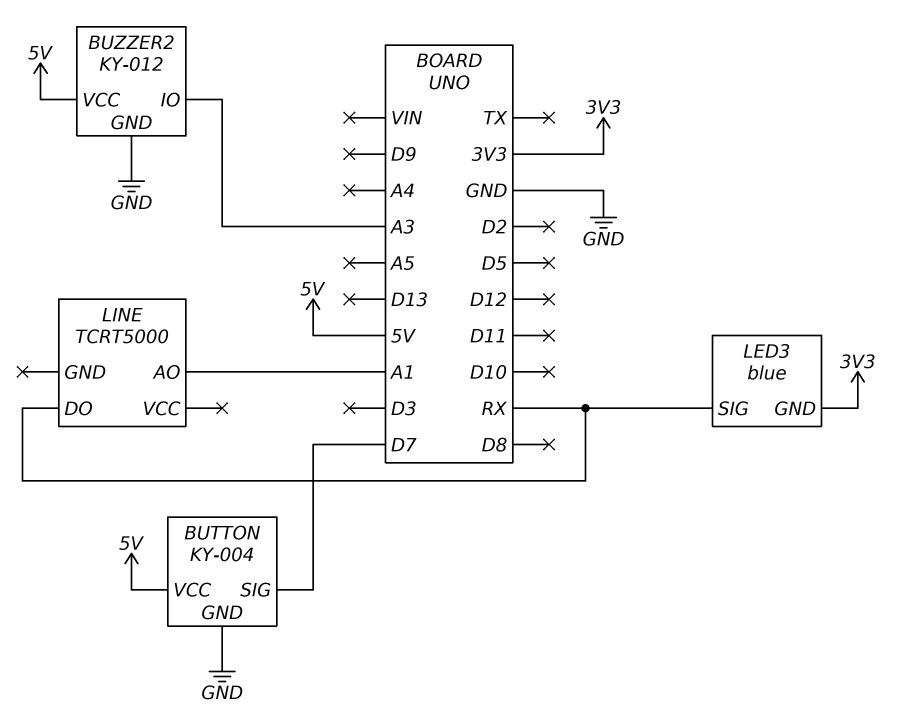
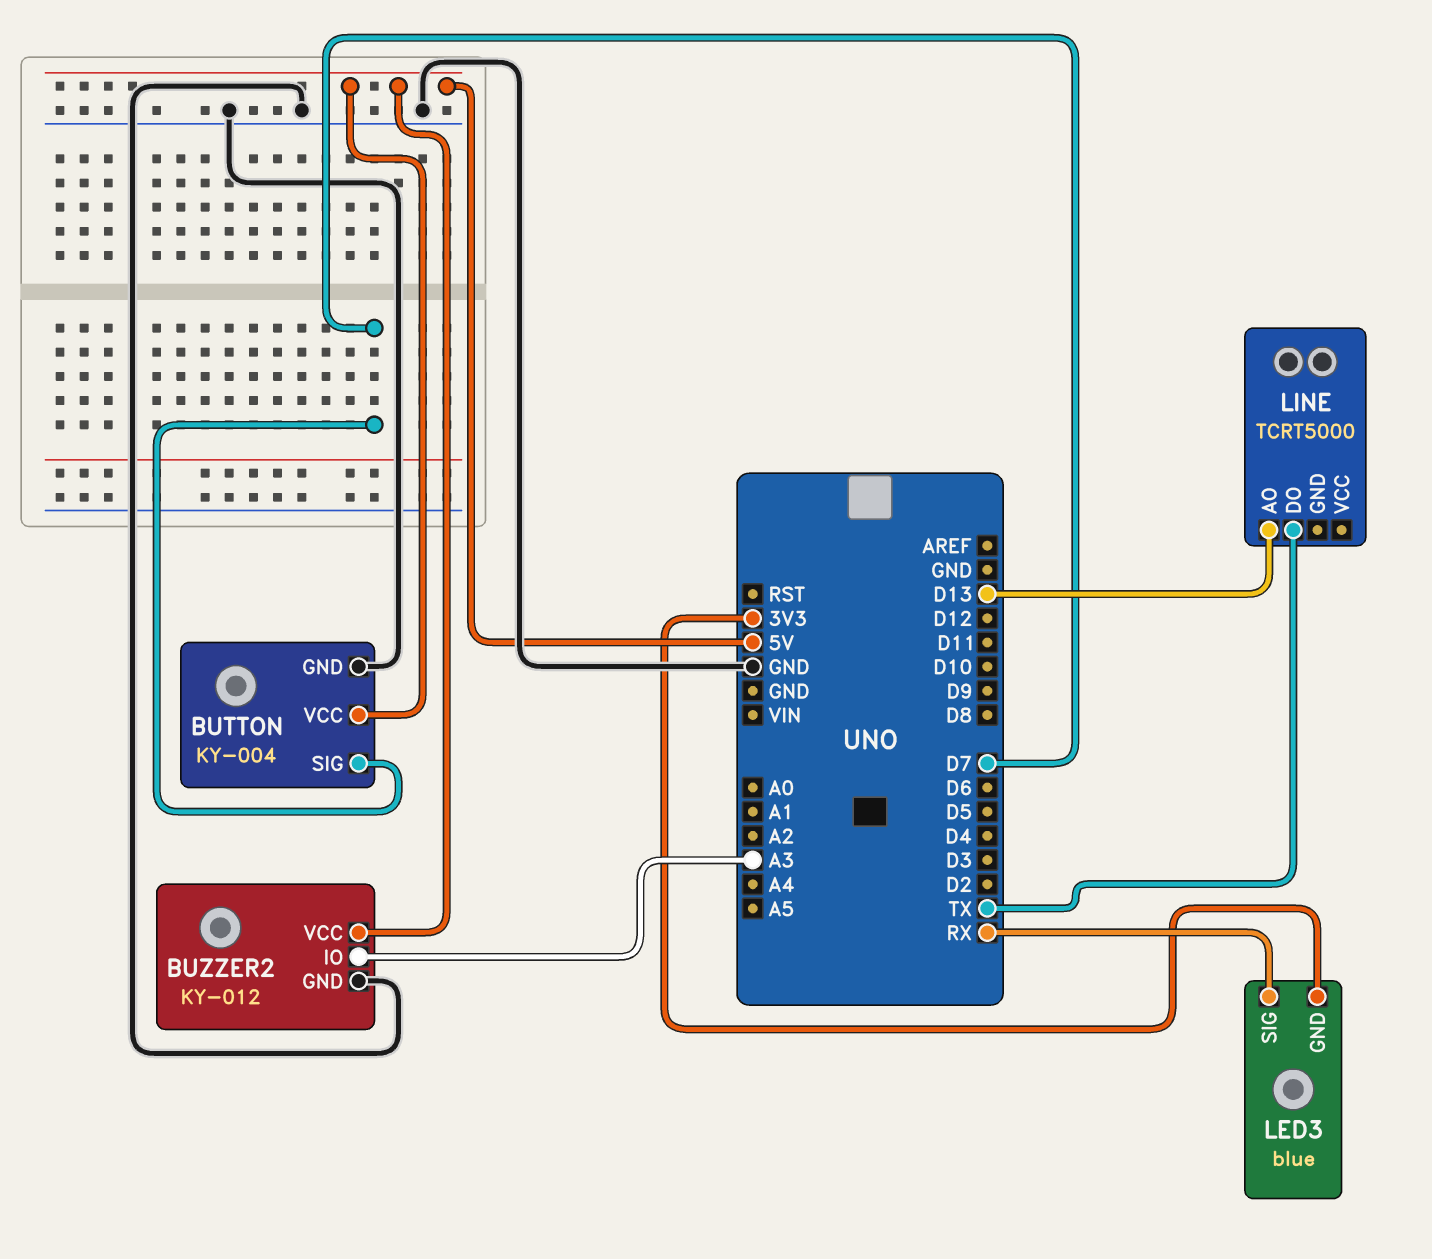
LINE pin AO: A1 -> D13
LINE pin DO: RX -> TX

